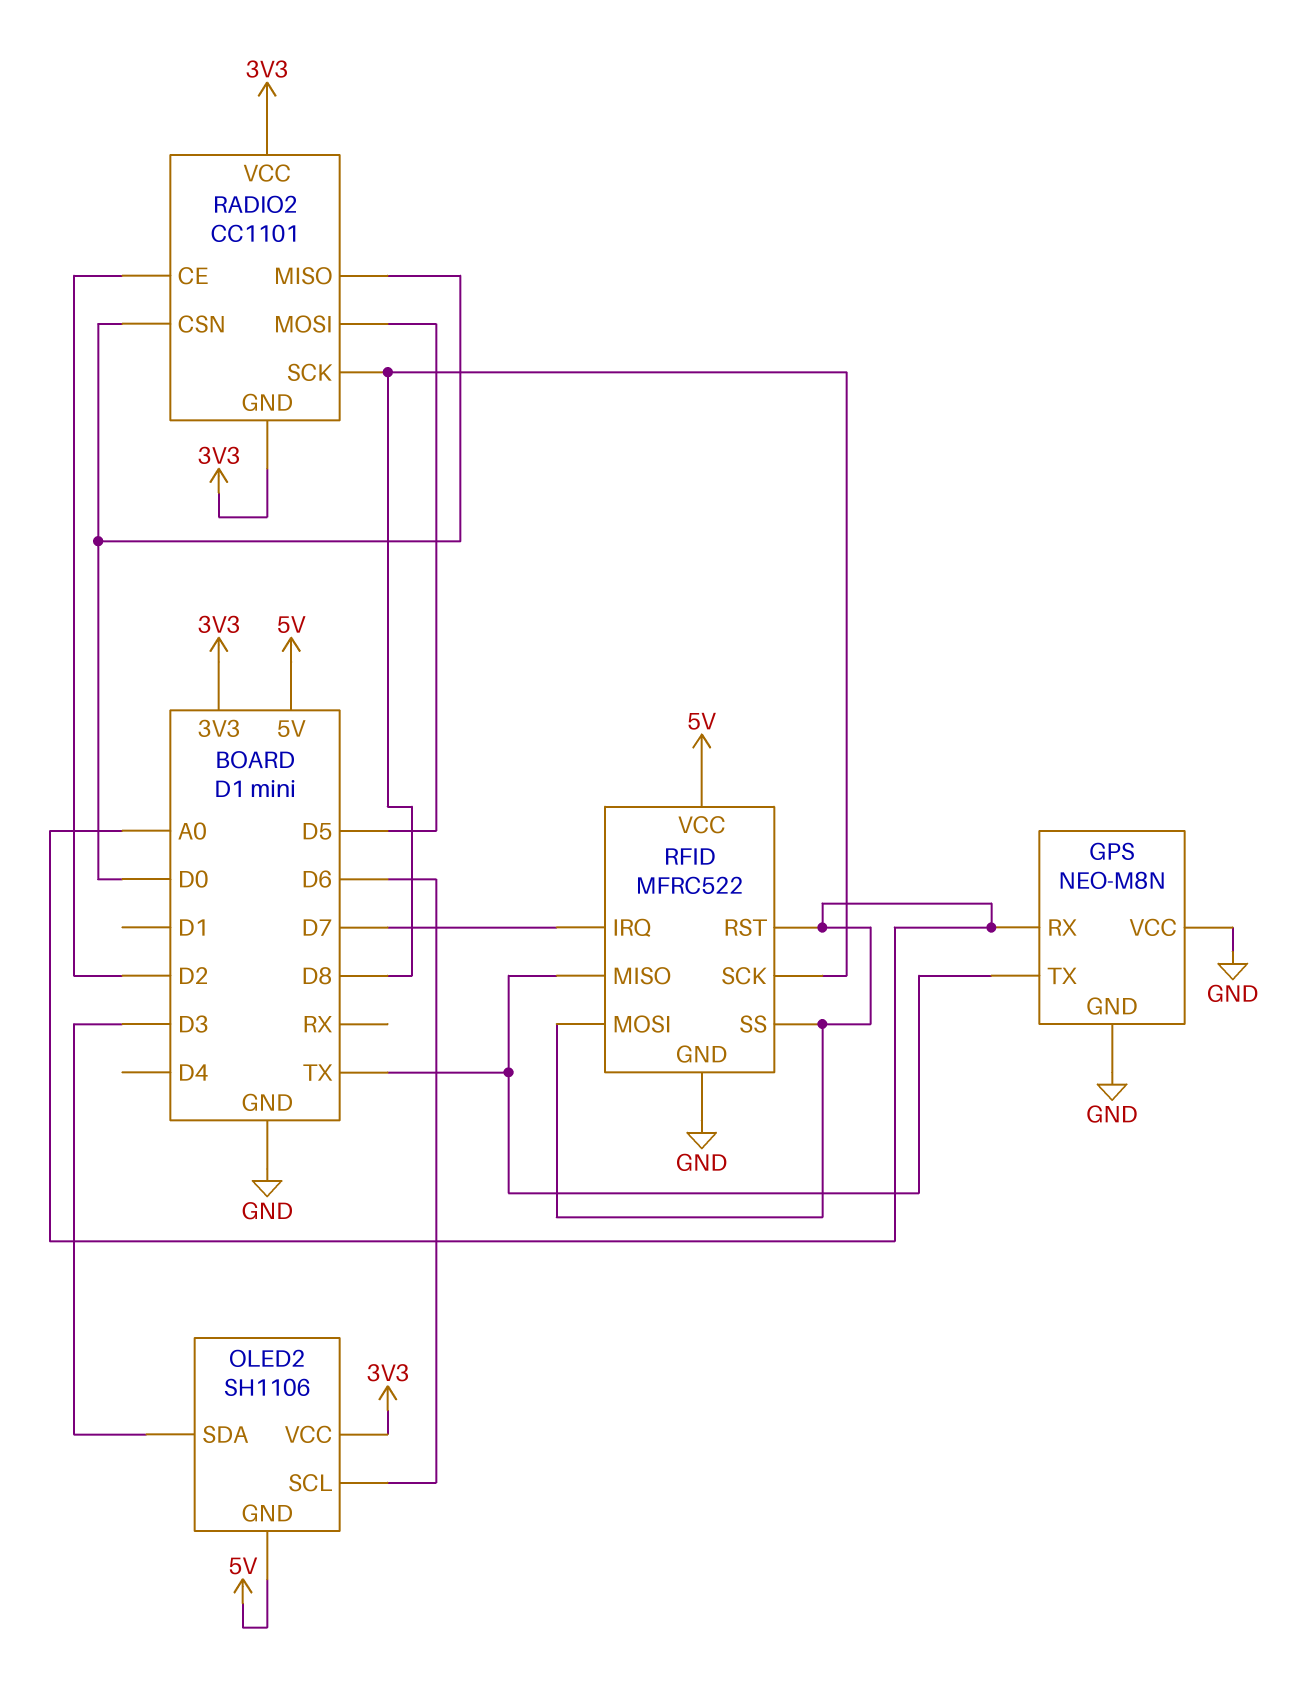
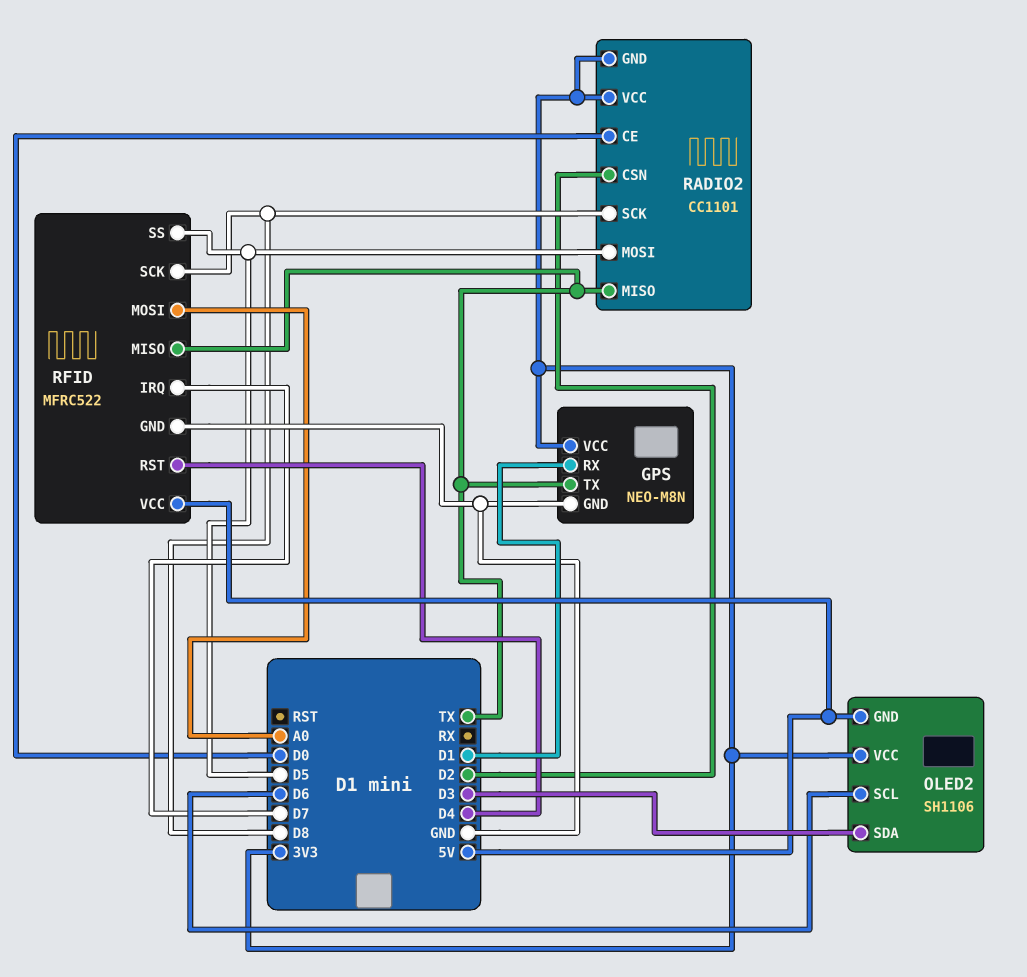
GPS pin RX: A0 -> D1
GPS pin VCC: GND -> 3V3
RADIO2 pin CE: D2 -> D0
RADIO2 pin CSN: D0 -> D2
RADIO2 pin MISO: D0 -> TX
RFID pin RST: A0 -> D4
RFID pin SS: A0 -> D5

